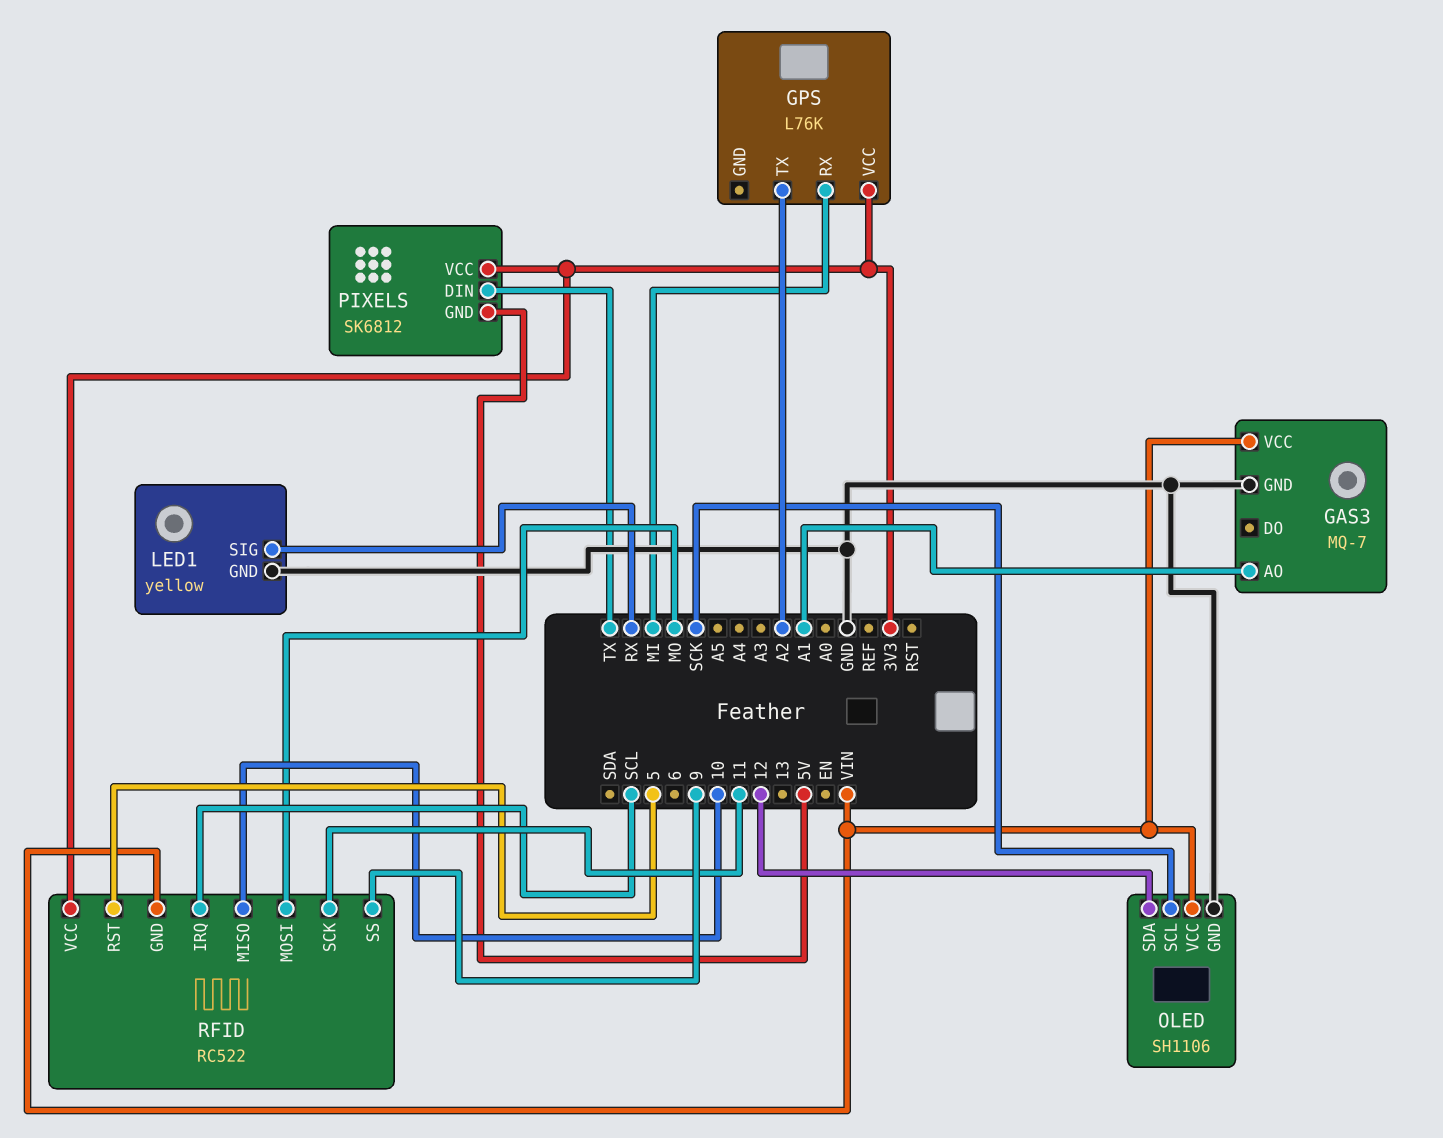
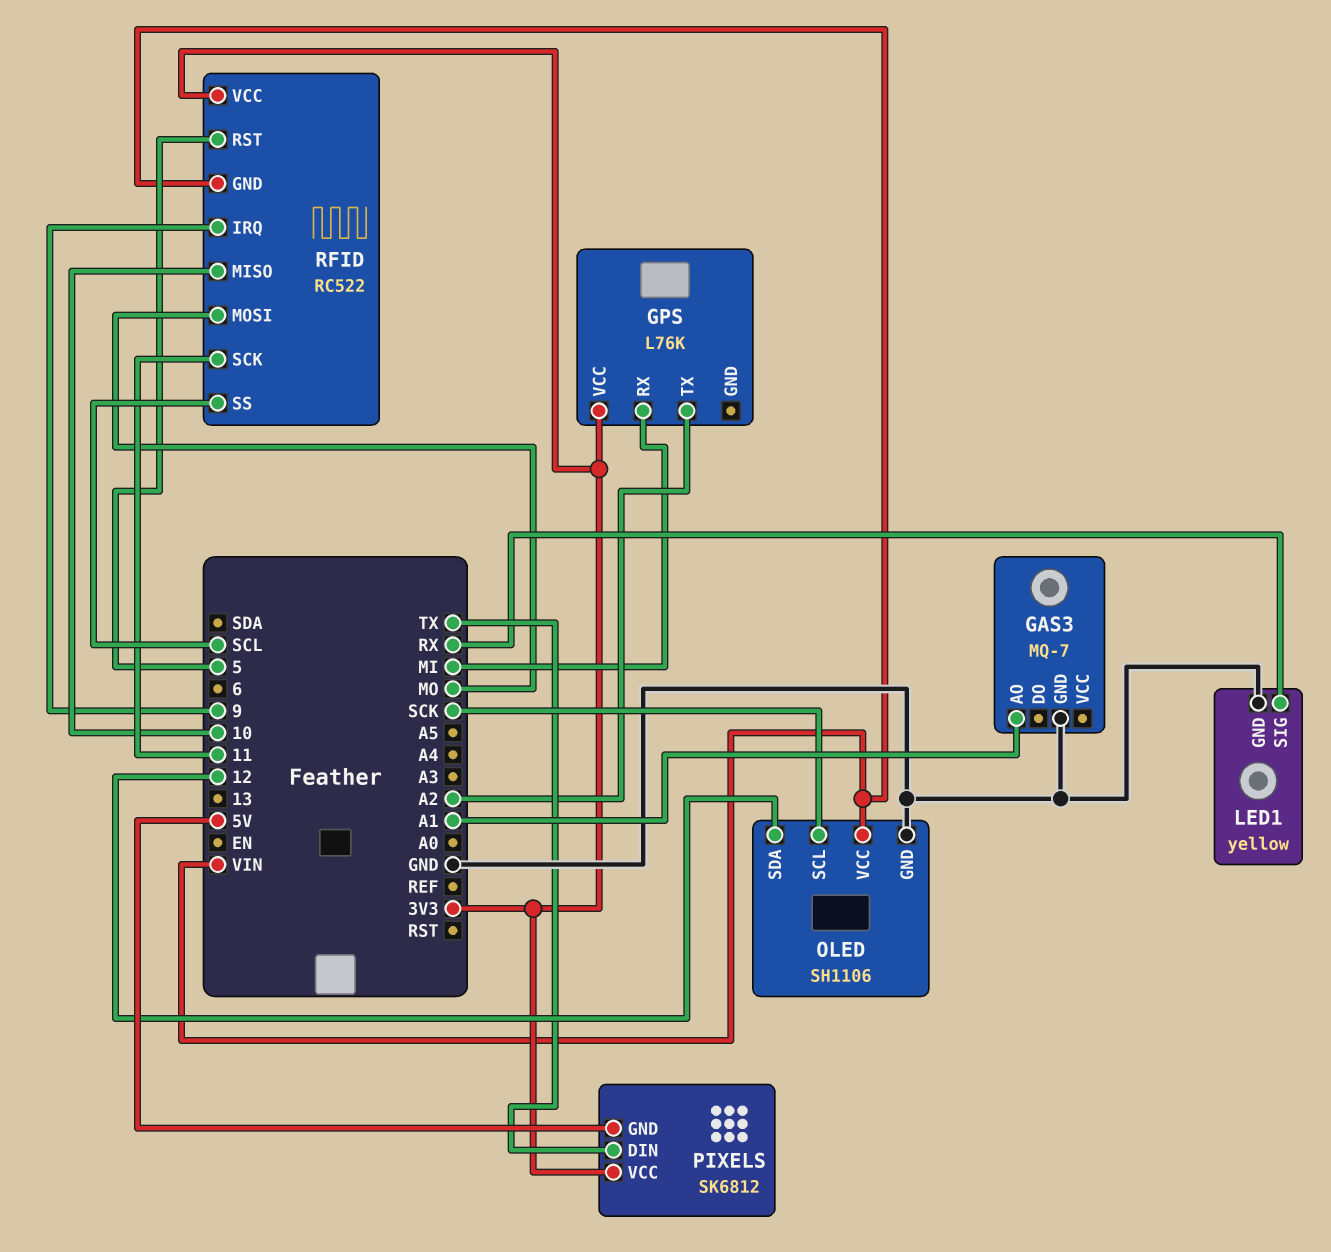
GAS3 pin VCC: VIN -> none
RFID pin IRQ: SCL -> 9
RFID pin SS: 9 -> SCL

